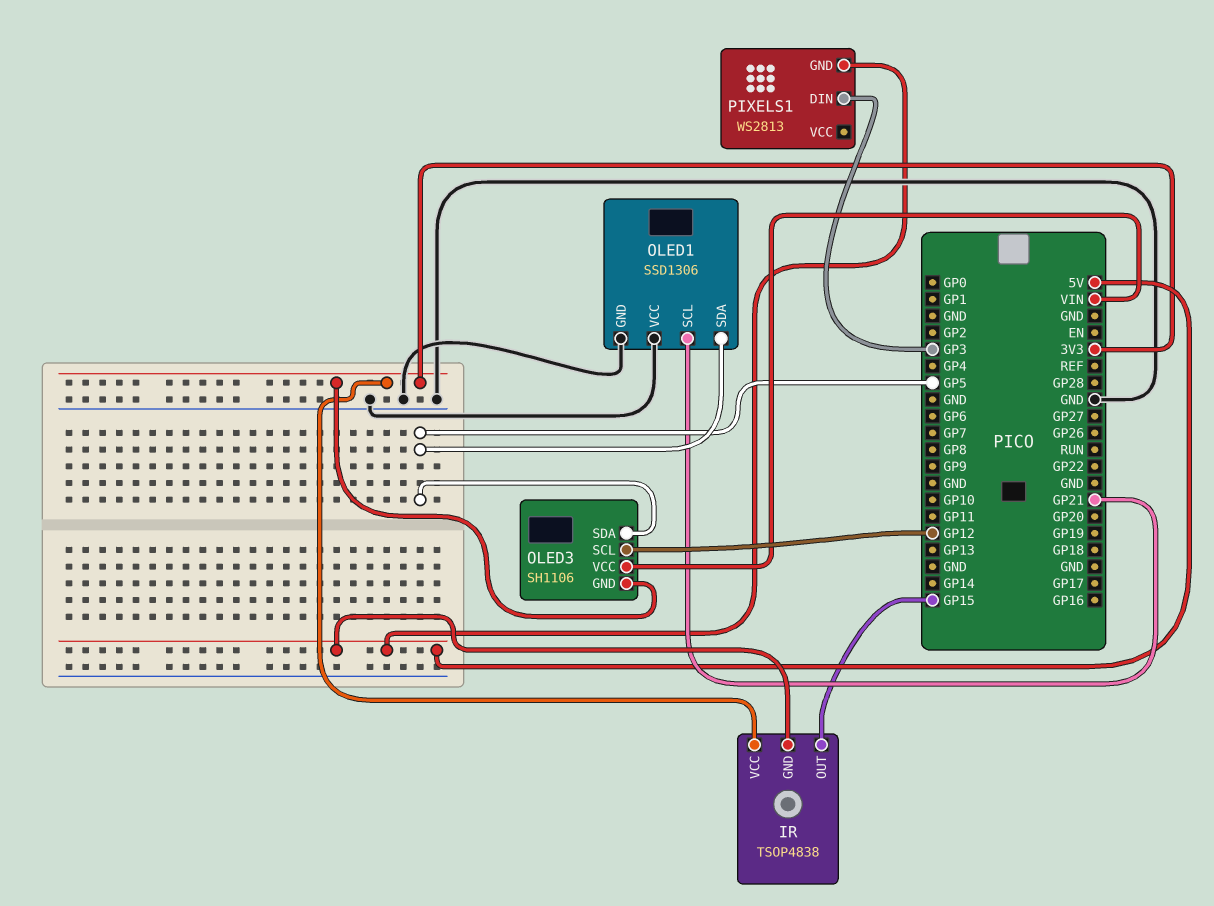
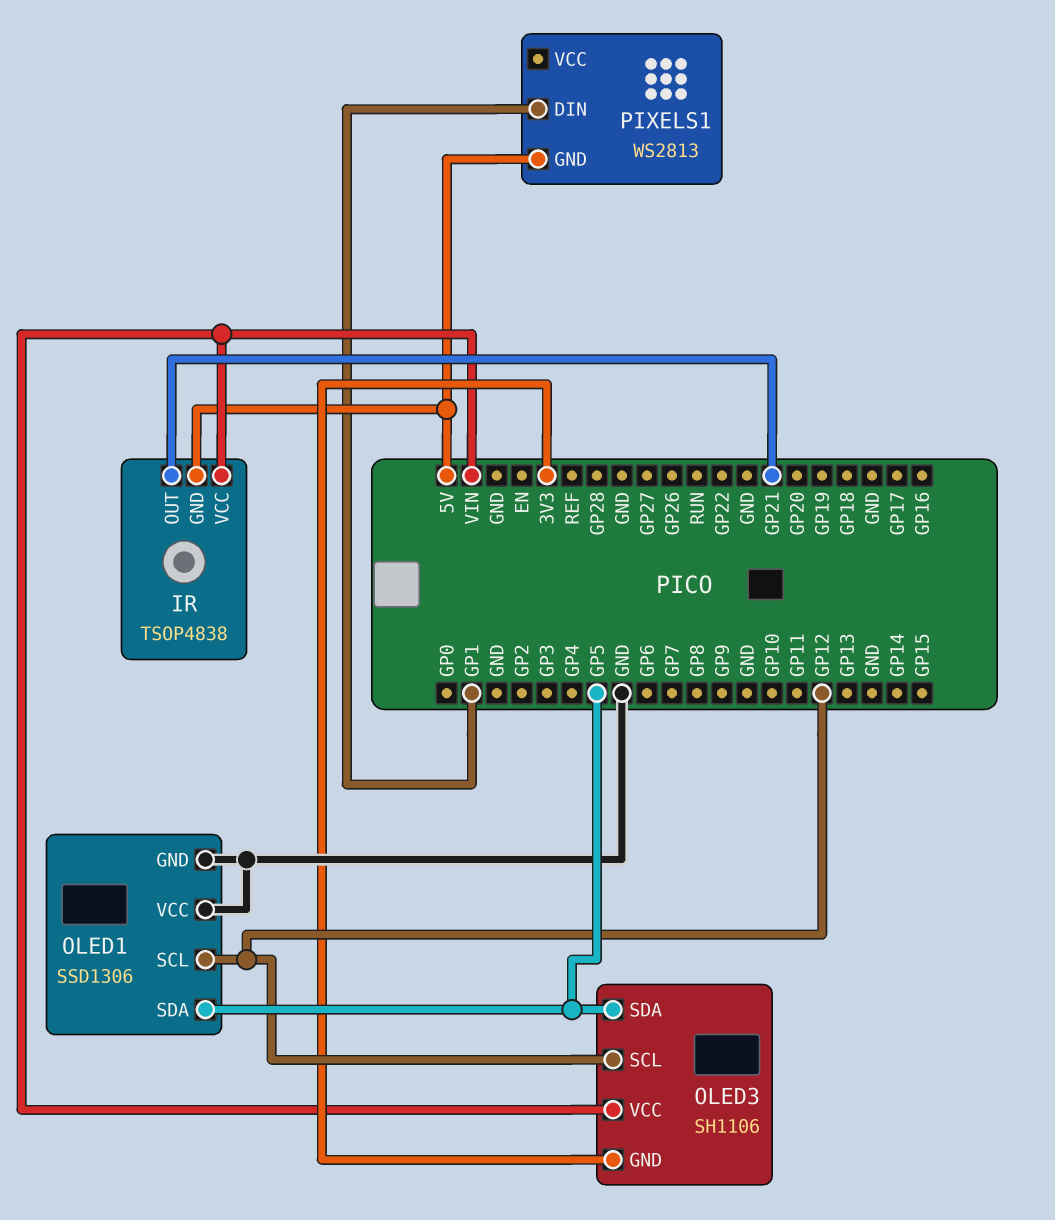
IR pin OUT: GP15 -> GP21
IR pin VCC: 3V3 -> VIN
OLED1 pin SCL: GP21 -> GP12
PIXELS1 pin DIN: GP3 -> GP1

